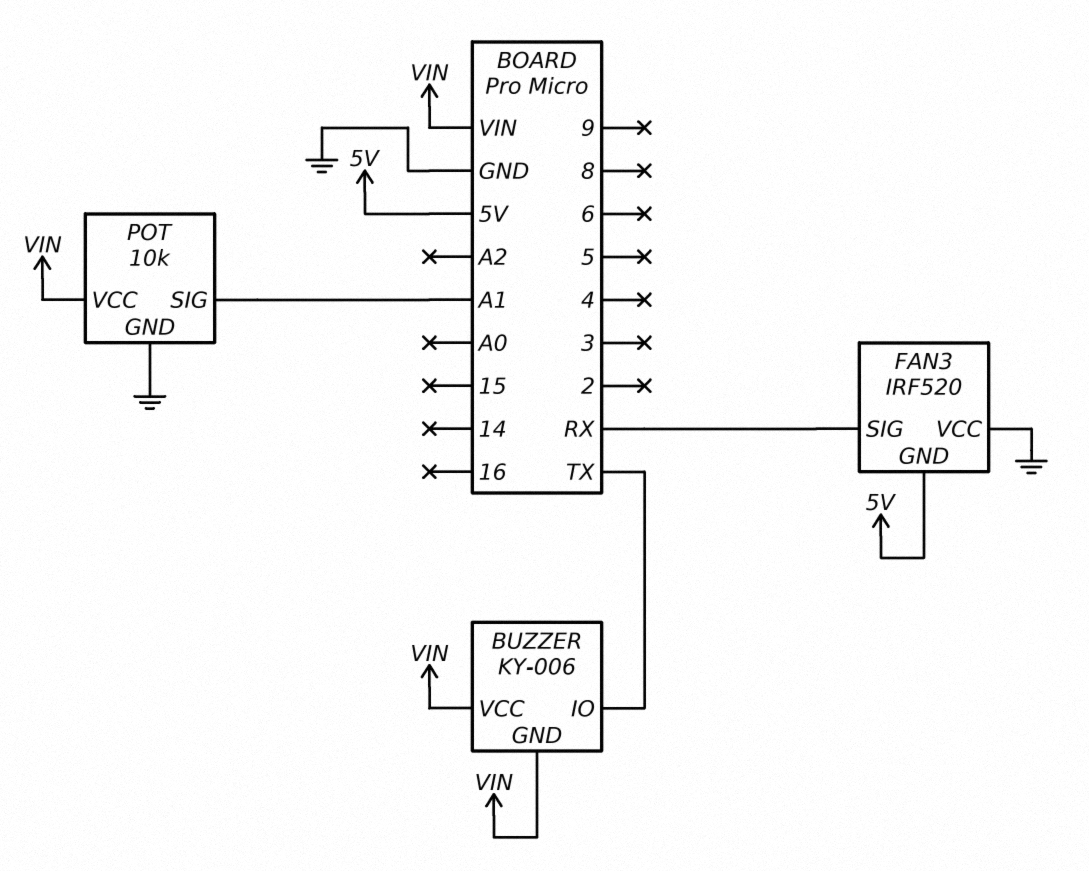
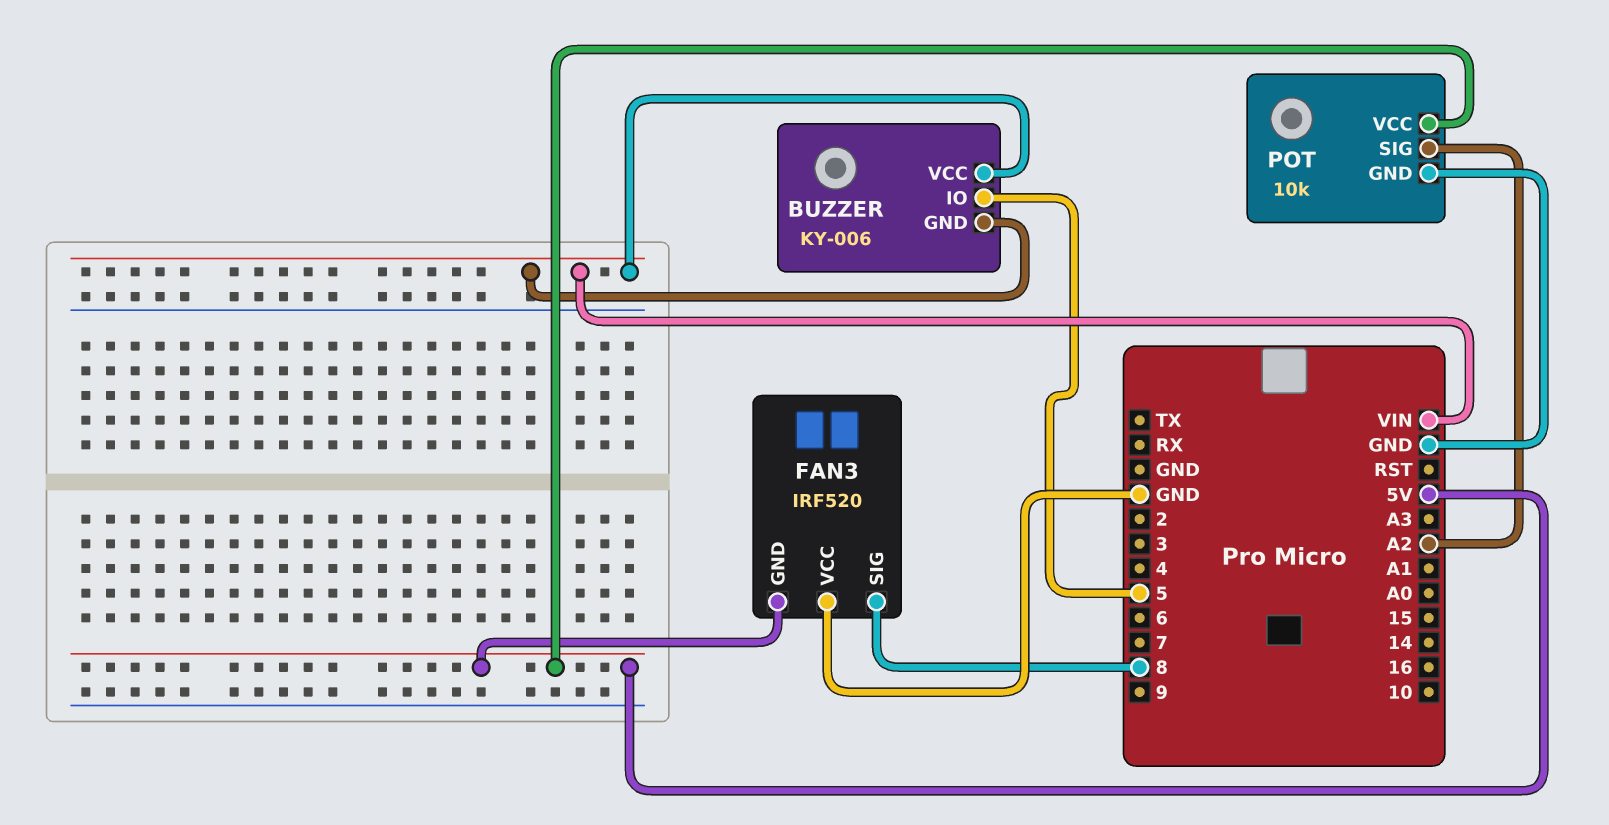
BUZZER pin IO: TX -> 5
FAN3 pin SIG: RX -> 8
POT pin SIG: A1 -> A2
POT pin VCC: VIN -> 5V

